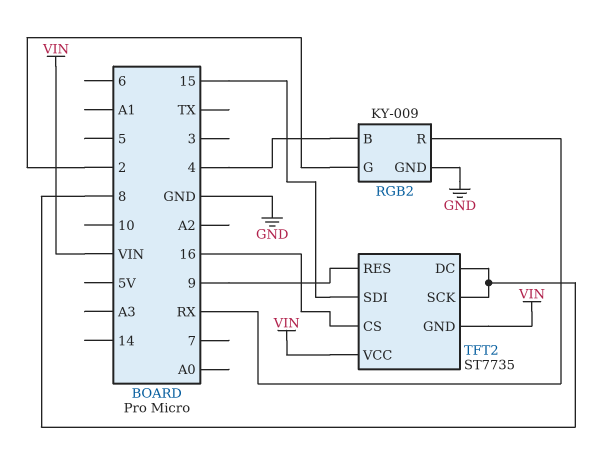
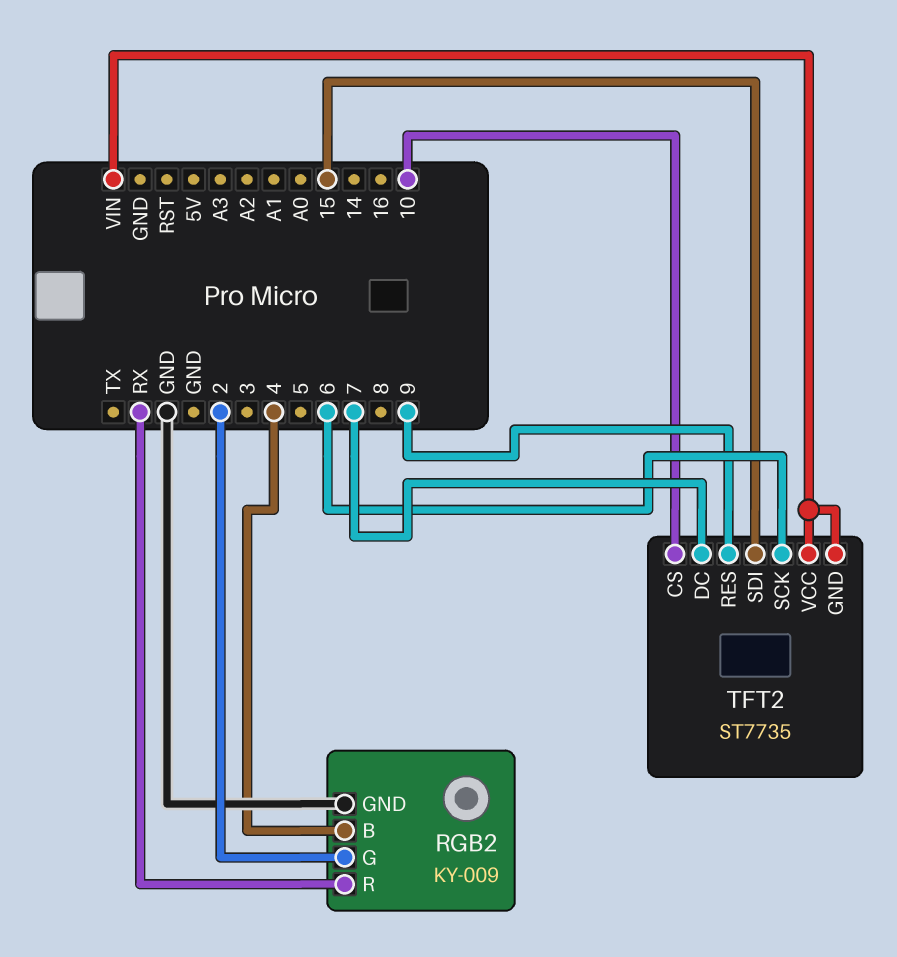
TFT2 pin CS: 16 -> 10
TFT2 pin DC: 8 -> 7
TFT2 pin SCK: 8 -> 6

